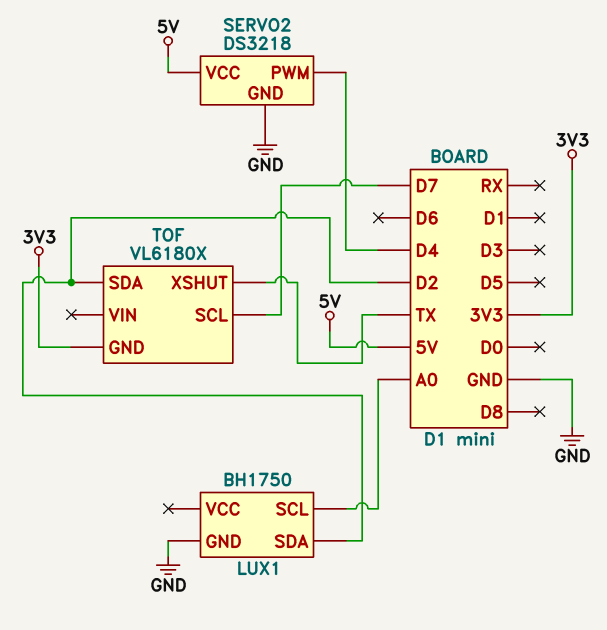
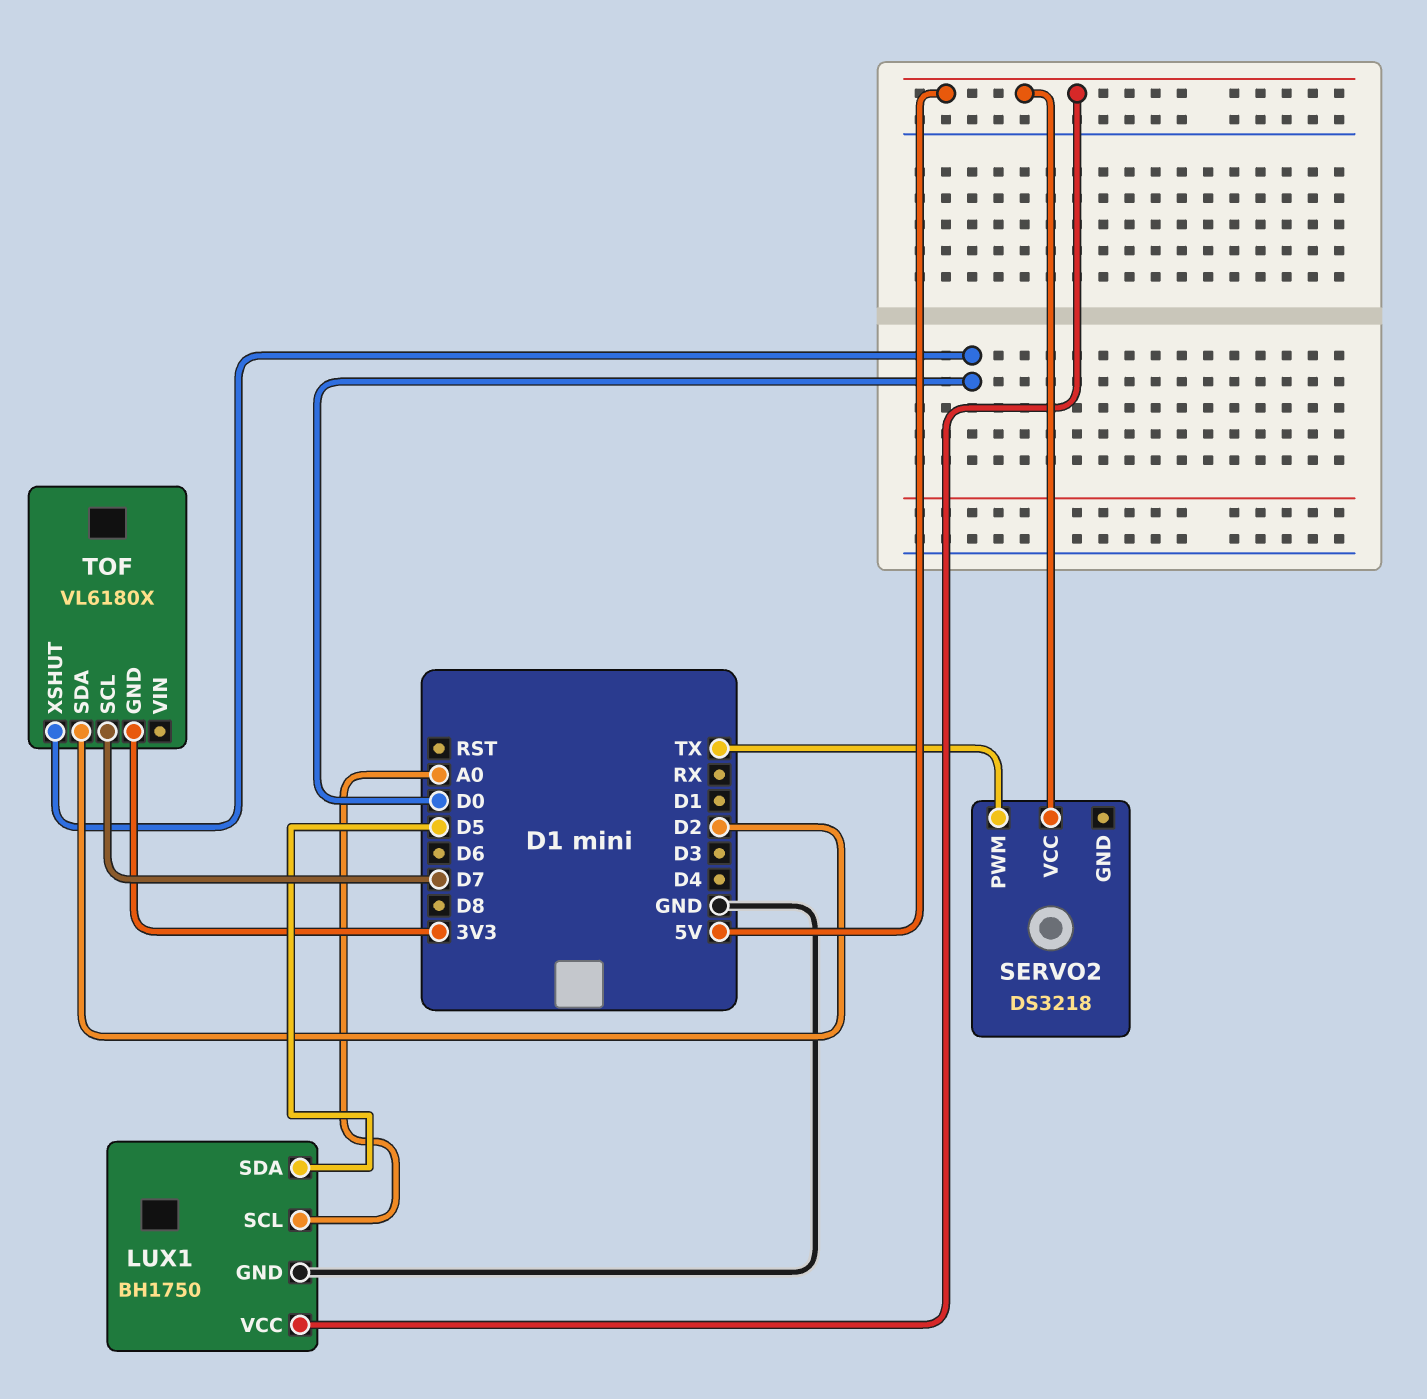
LUX1 pin SDA: D2 -> D5
LUX1 pin VCC: none -> 5V
SERVO2 pin GND: GND -> none
SERVO2 pin PWM: D4 -> TX
TOF pin XSHUT: TX -> D0

